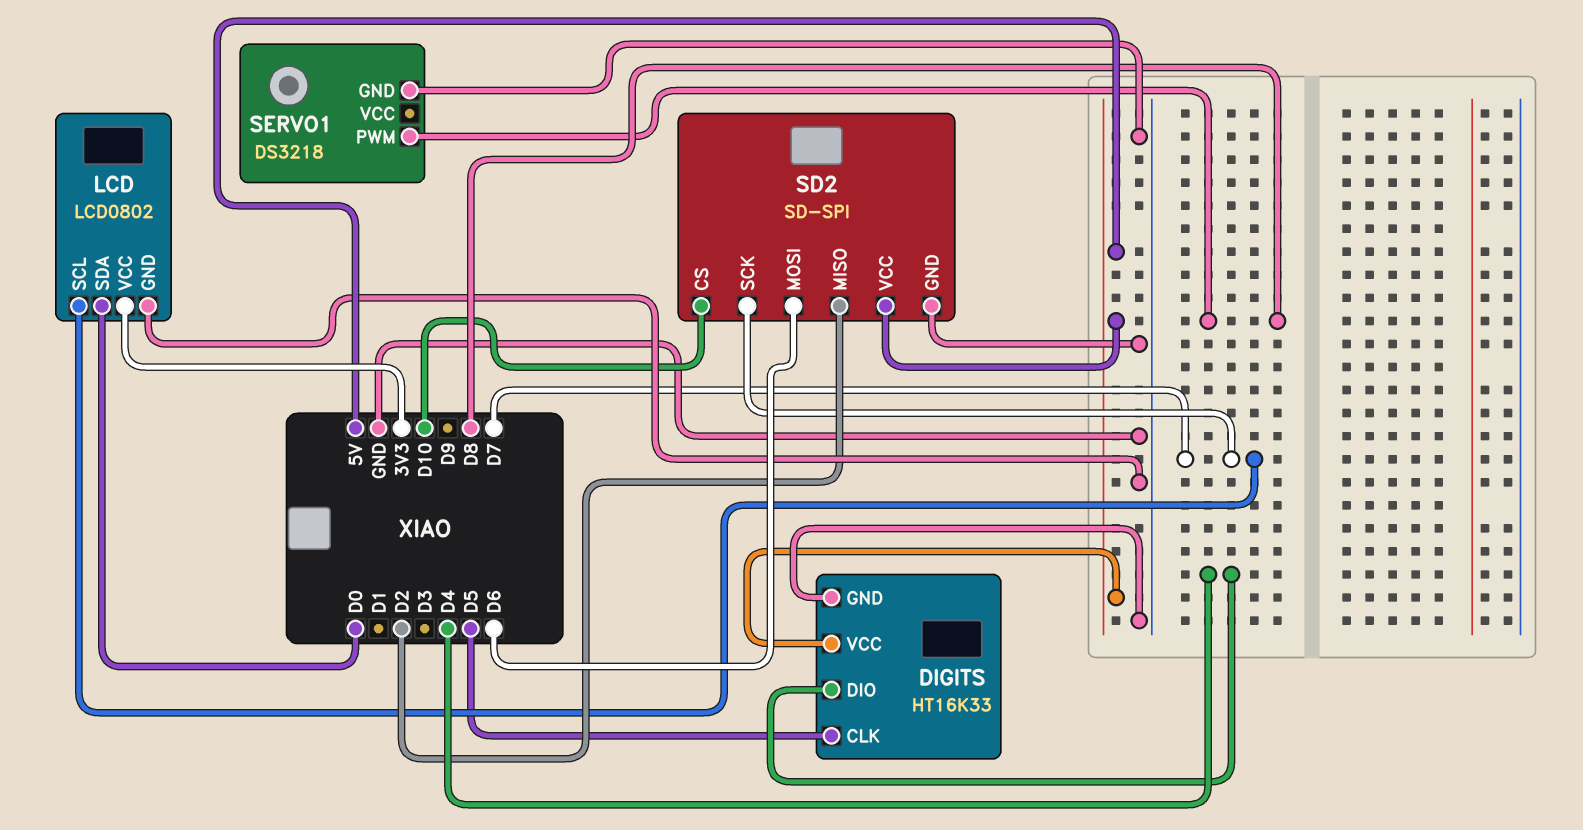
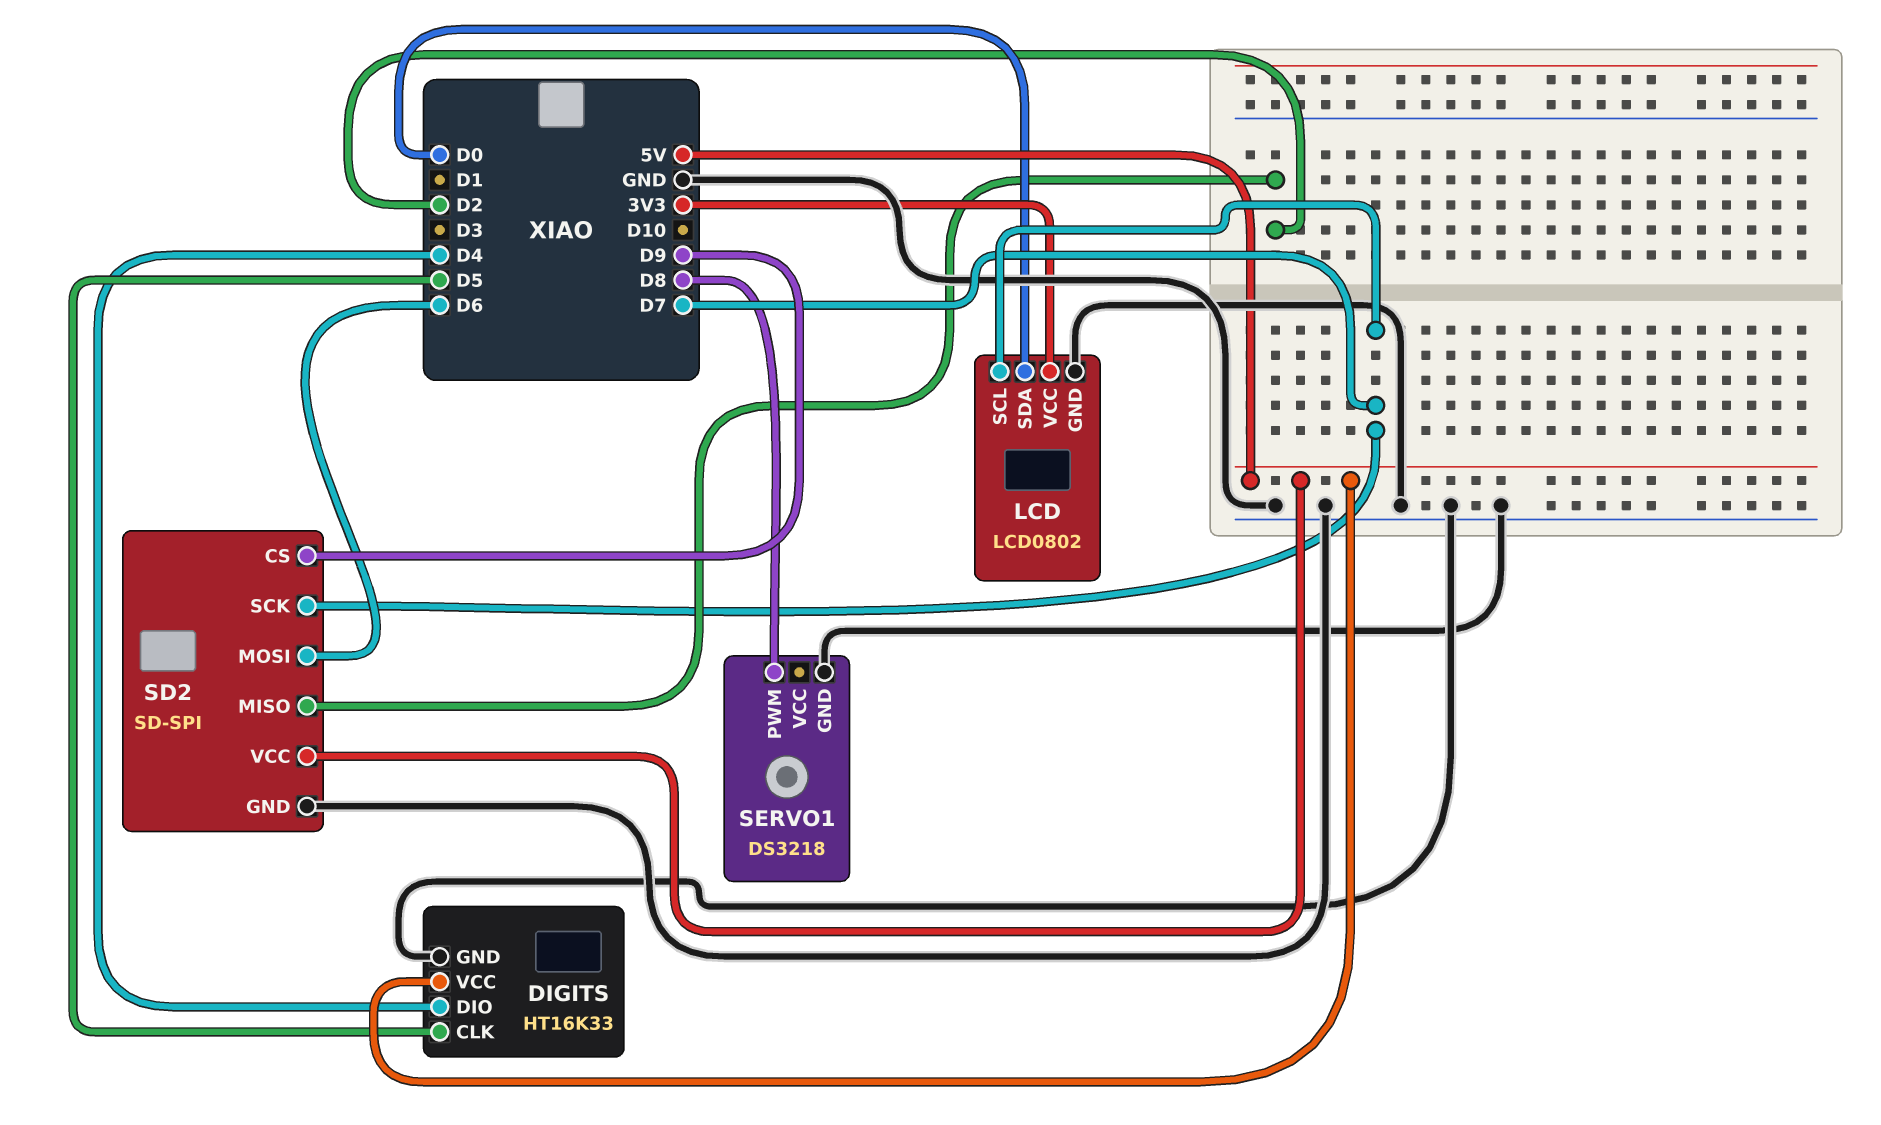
SD2 pin CS: D10 -> D9

